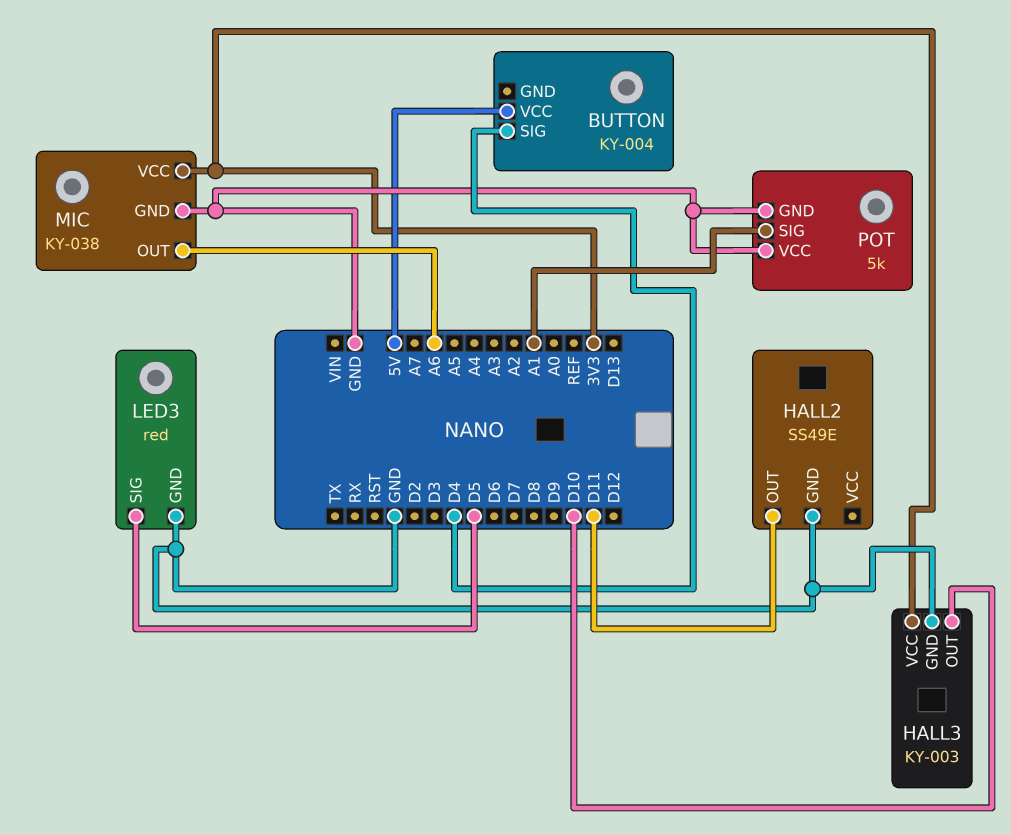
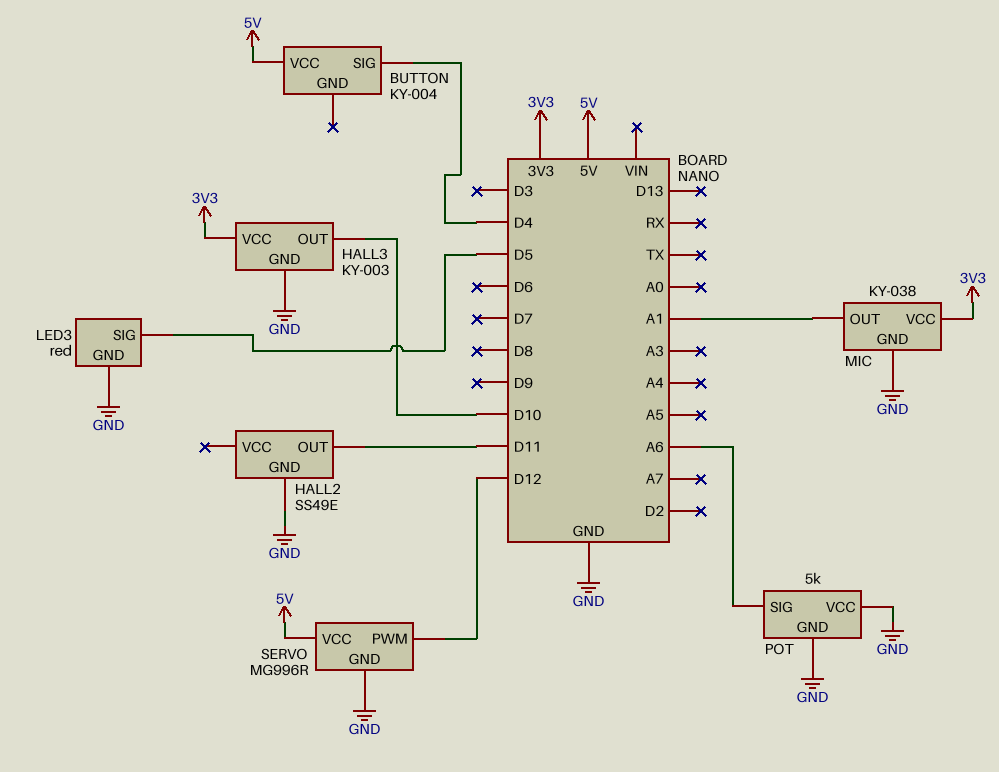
MIC pin OUT: A6 -> A1
POT pin SIG: A1 -> A6
SERVO: none -> MG996R
SERVO pin GND: none -> GND
SERVO pin PWM: none -> D12
SERVO pin VCC: none -> 5V

